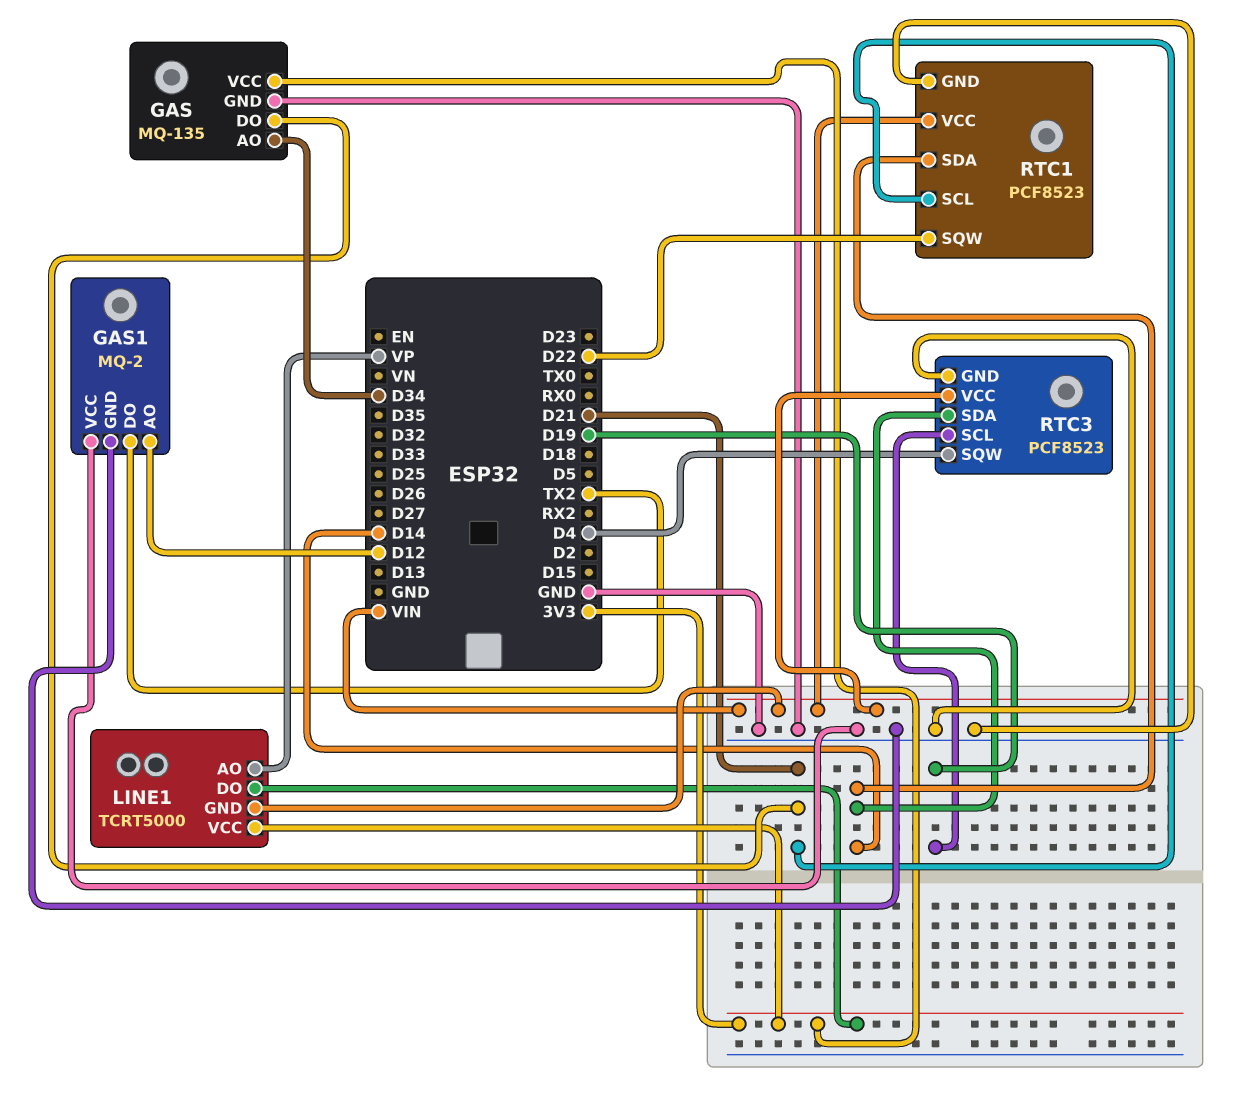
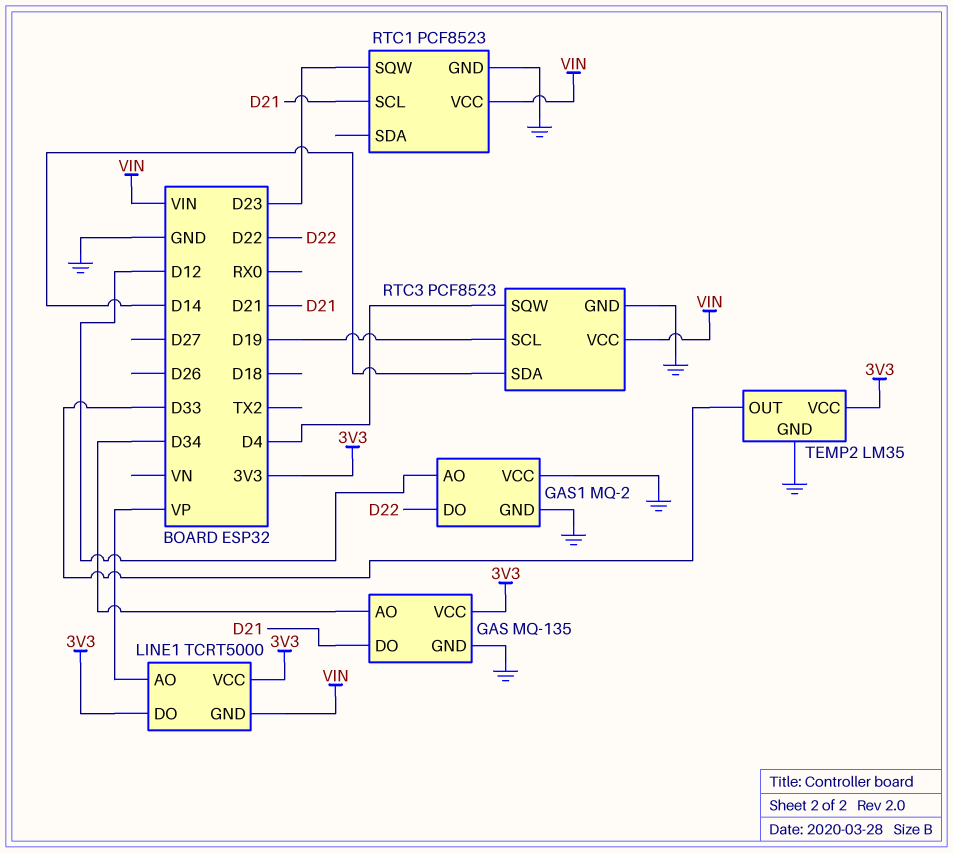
GAS1 pin DO: TX2 -> D22
RTC1 pin SDA: D14 -> none
RTC1 pin SQW: D22 -> D23
TEMP2: none -> LM35
TEMP2 pin GND: none -> GND
TEMP2 pin OUT: none -> D33
TEMP2 pin VCC: none -> 3V3

